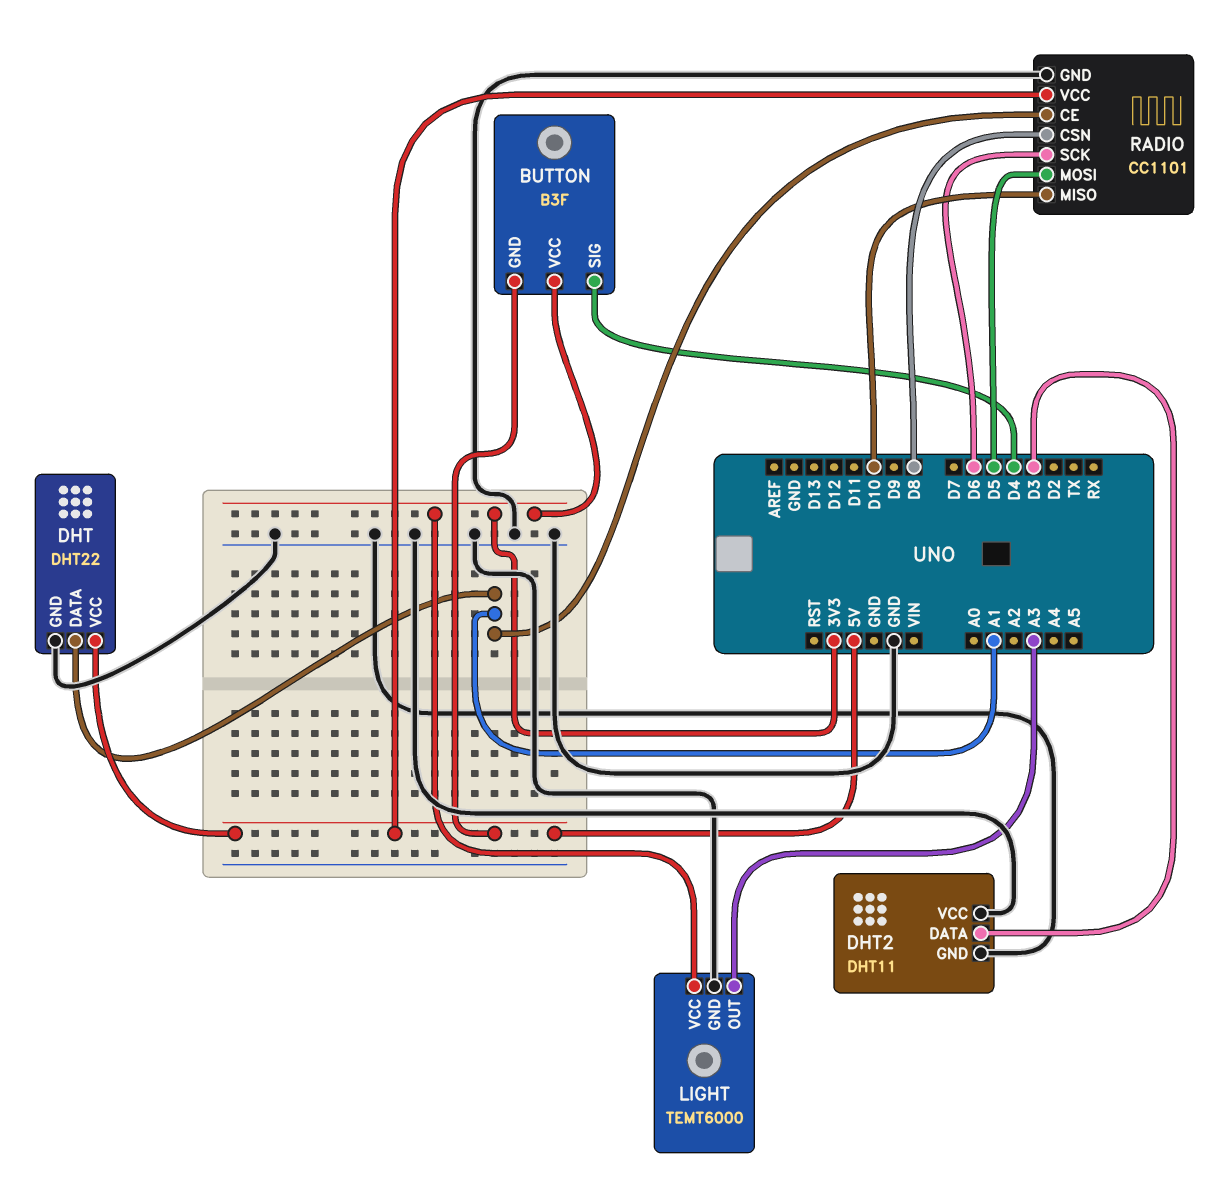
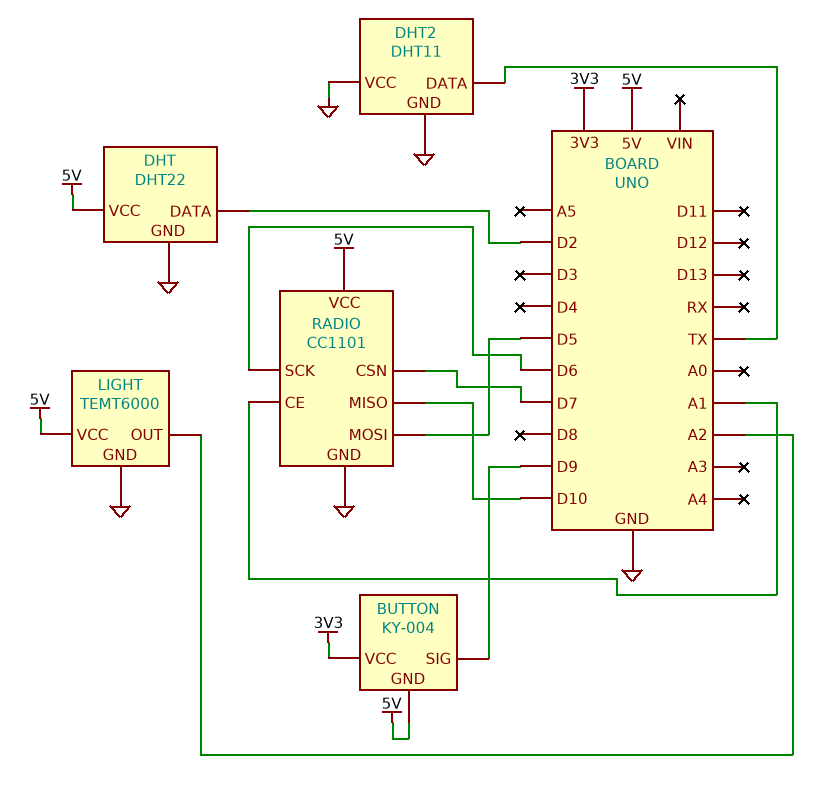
BUTTON: B3F -> KY-004
BUTTON pin SIG: D4 -> D9
DHT pin DATA: A1 -> D2
DHT2 pin DATA: D3 -> TX
LIGHT pin OUT: A3 -> A2
LIGHT pin VCC: 3V3 -> 5V
RADIO pin CSN: D8 -> D7

